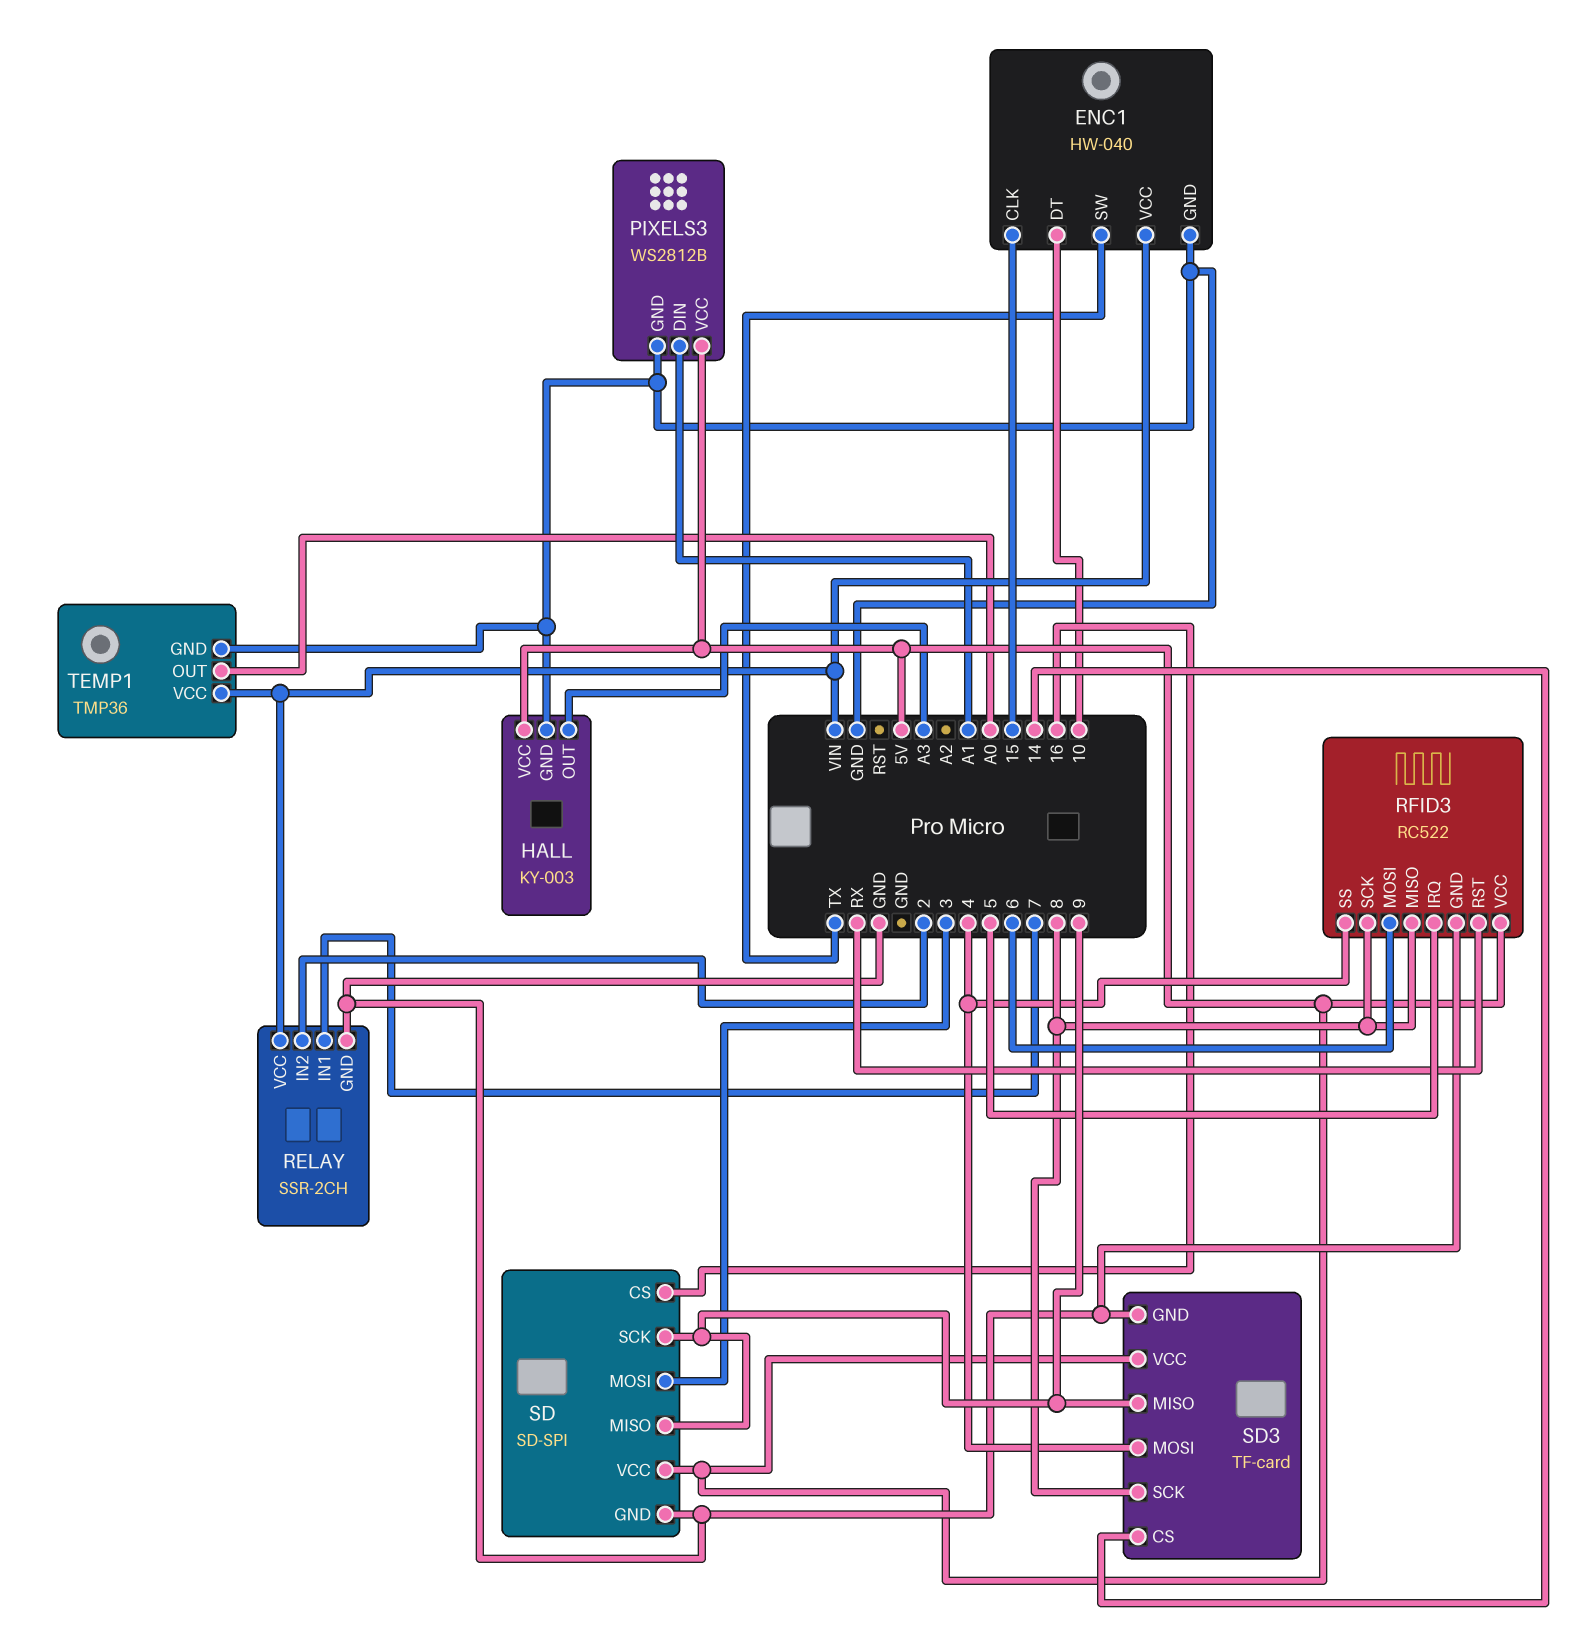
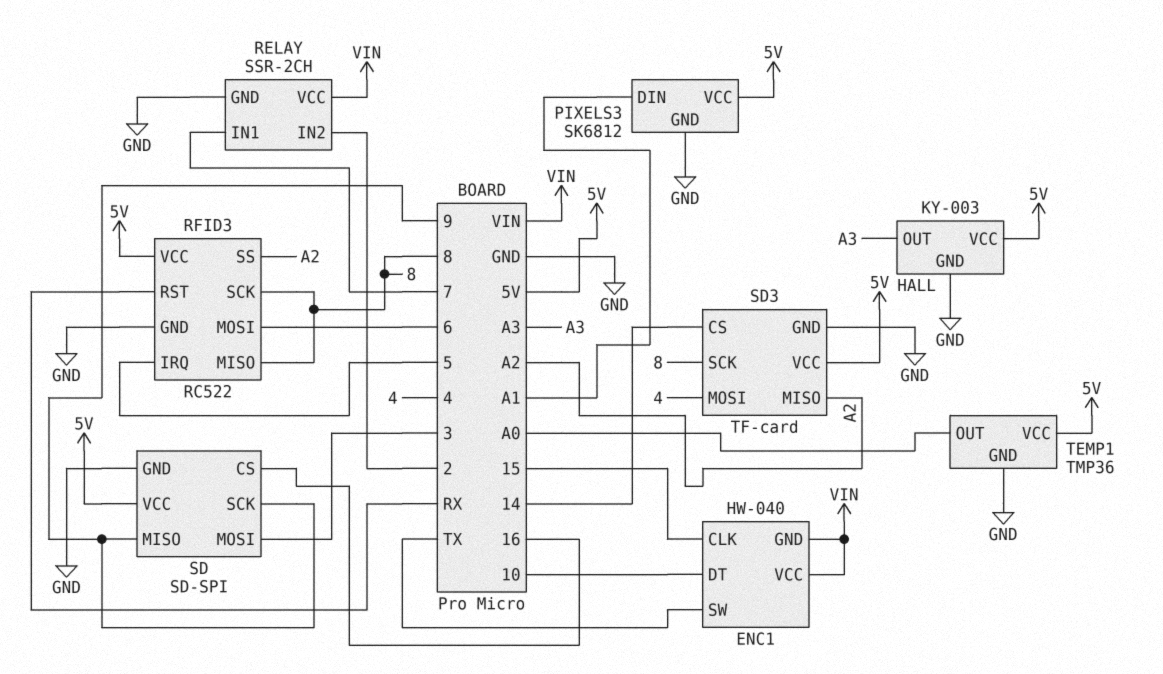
ENC1 pin GND: GND -> VIN
PIXELS3: WS2812B -> SK6812
RFID3 pin SS: 4 -> A2
SD3 pin MISO: 9 -> A2
TEMP1 pin VCC: VIN -> 5V

